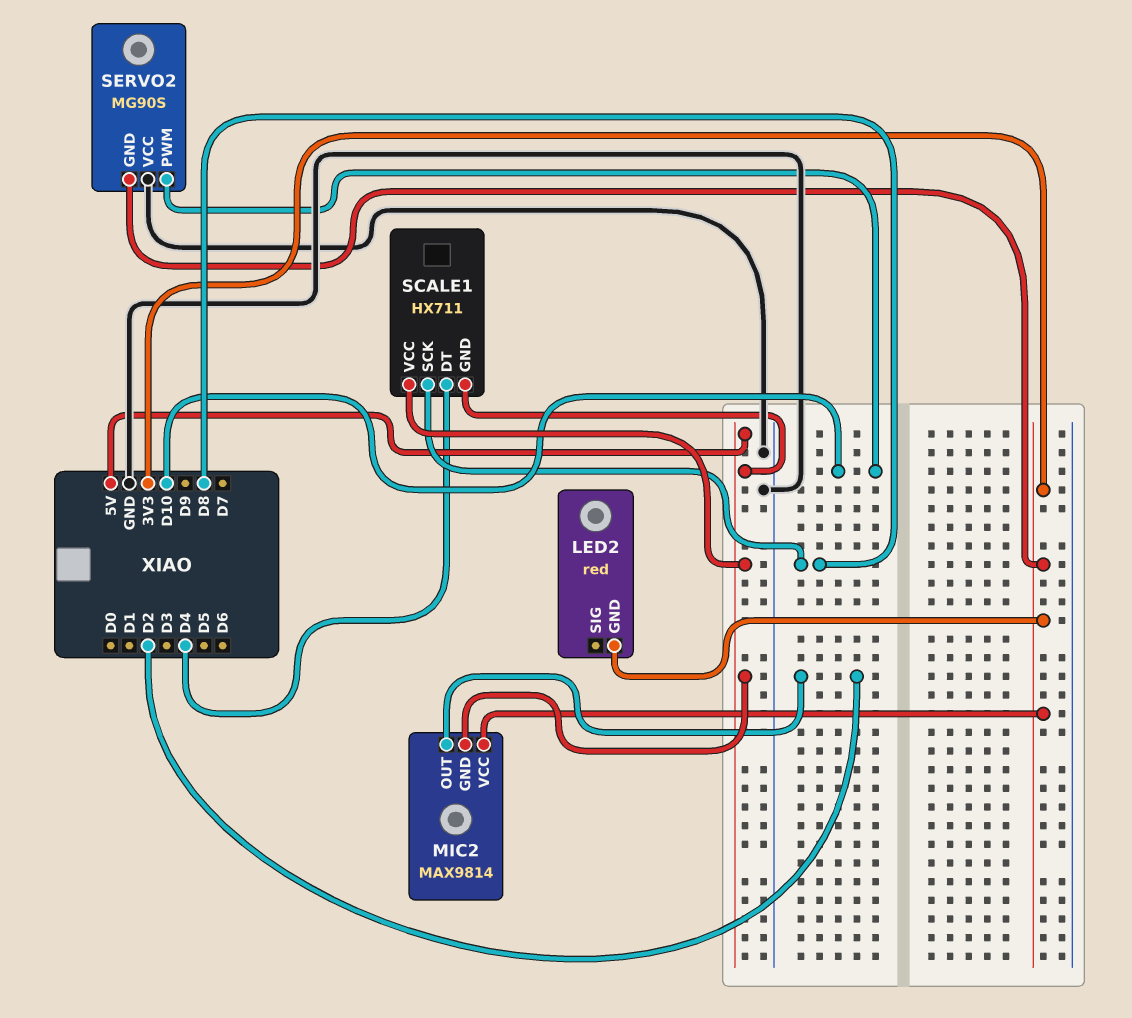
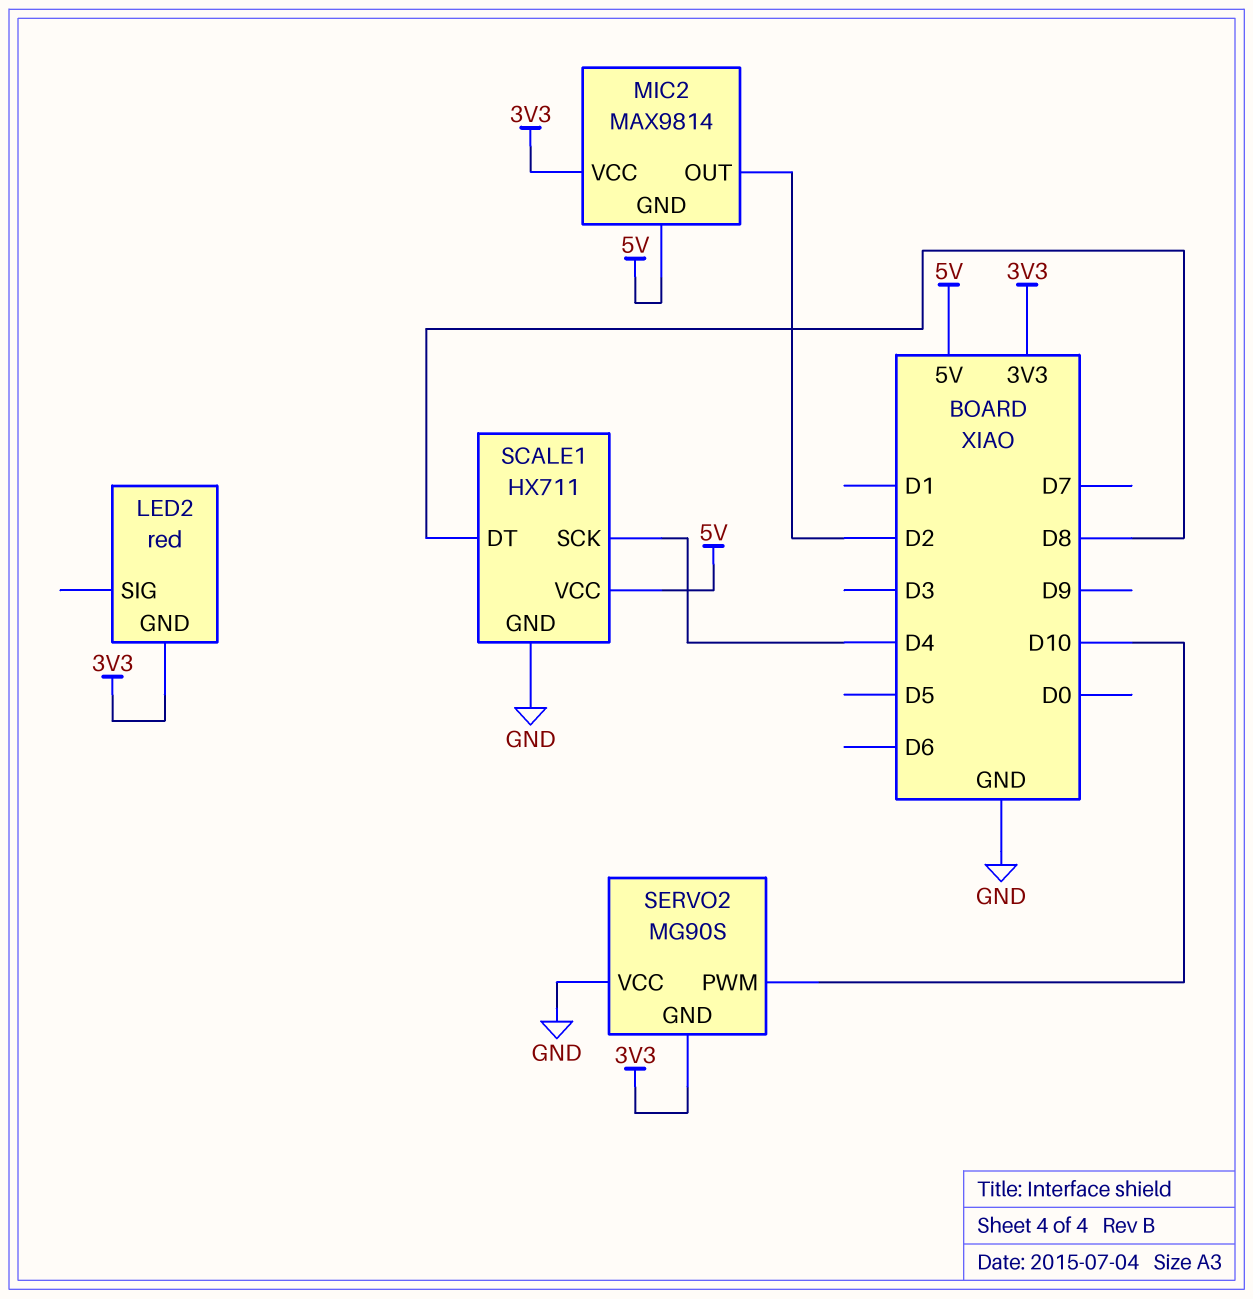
SCALE1 pin DT: D4 -> D8
SCALE1 pin GND: 5V -> GND
SCALE1 pin SCK: D8 -> D4

